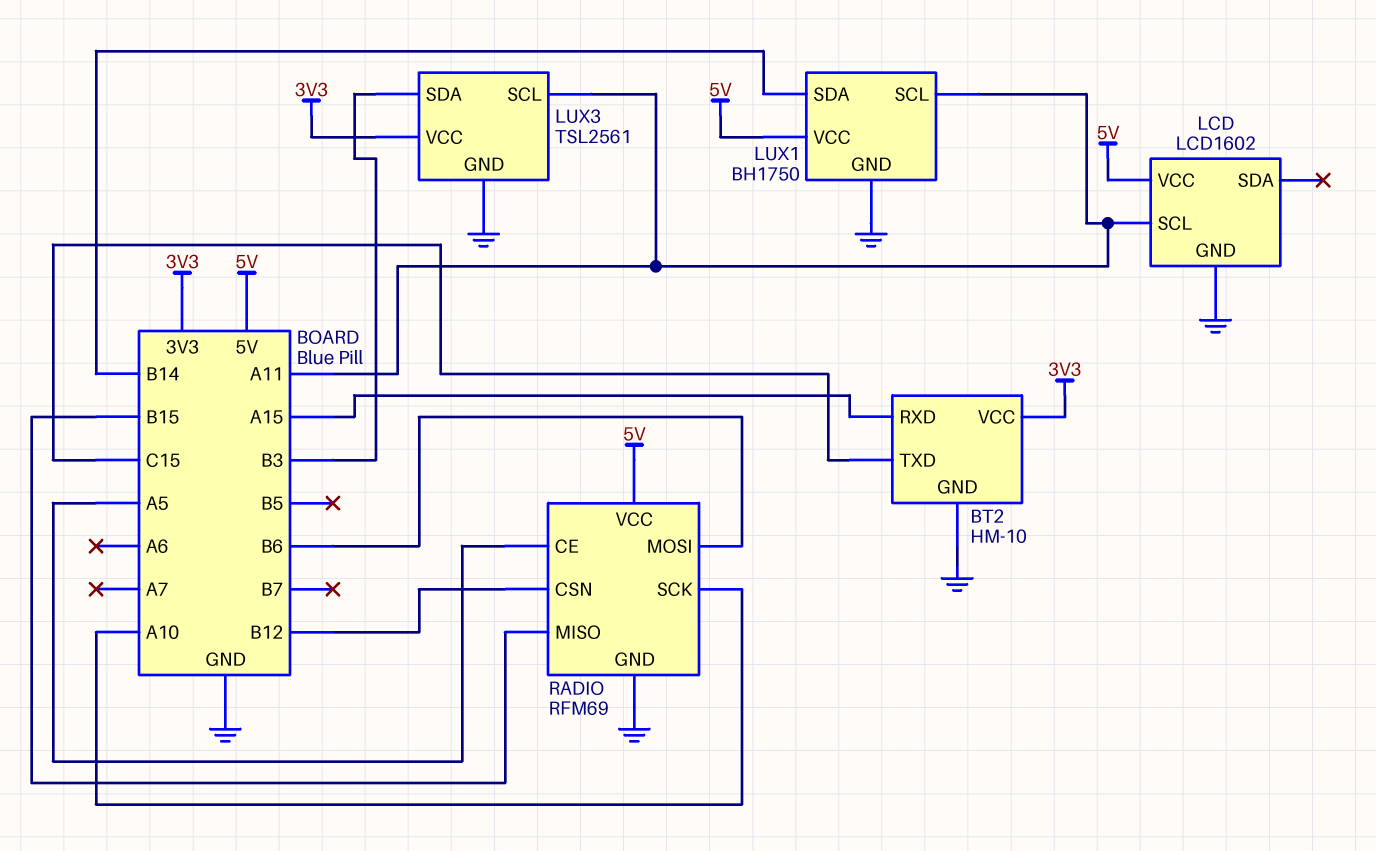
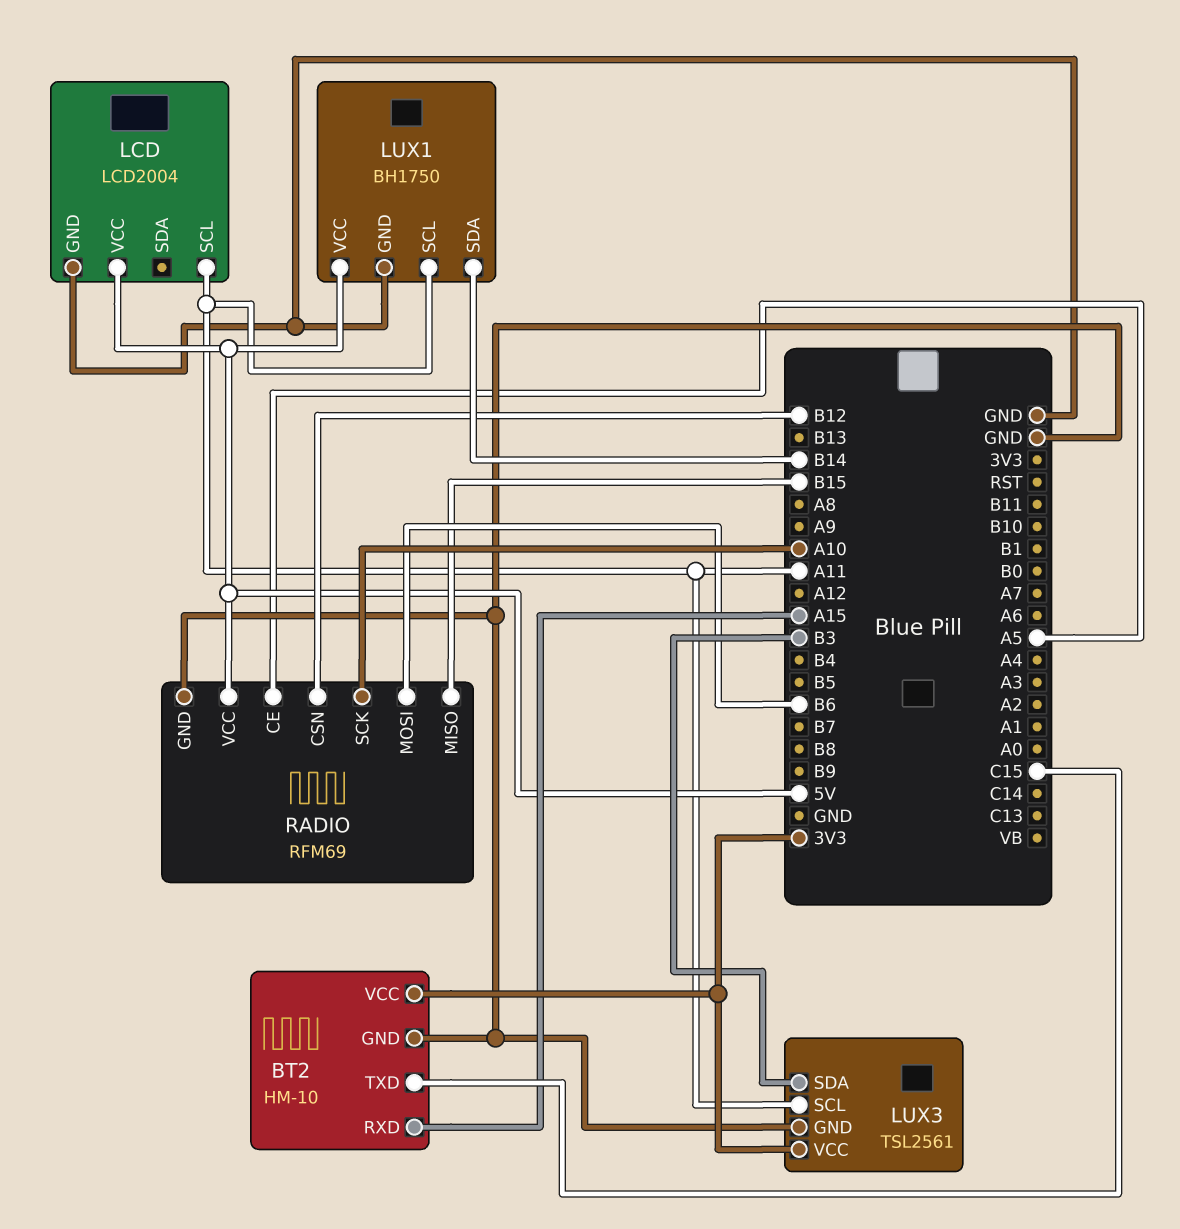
LCD: LCD1602 -> LCD2004

